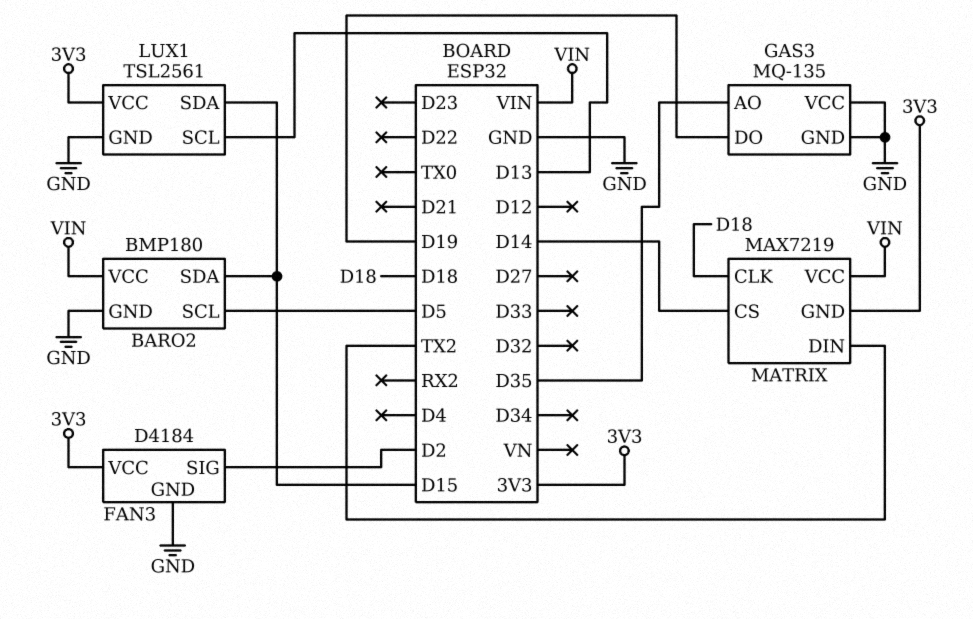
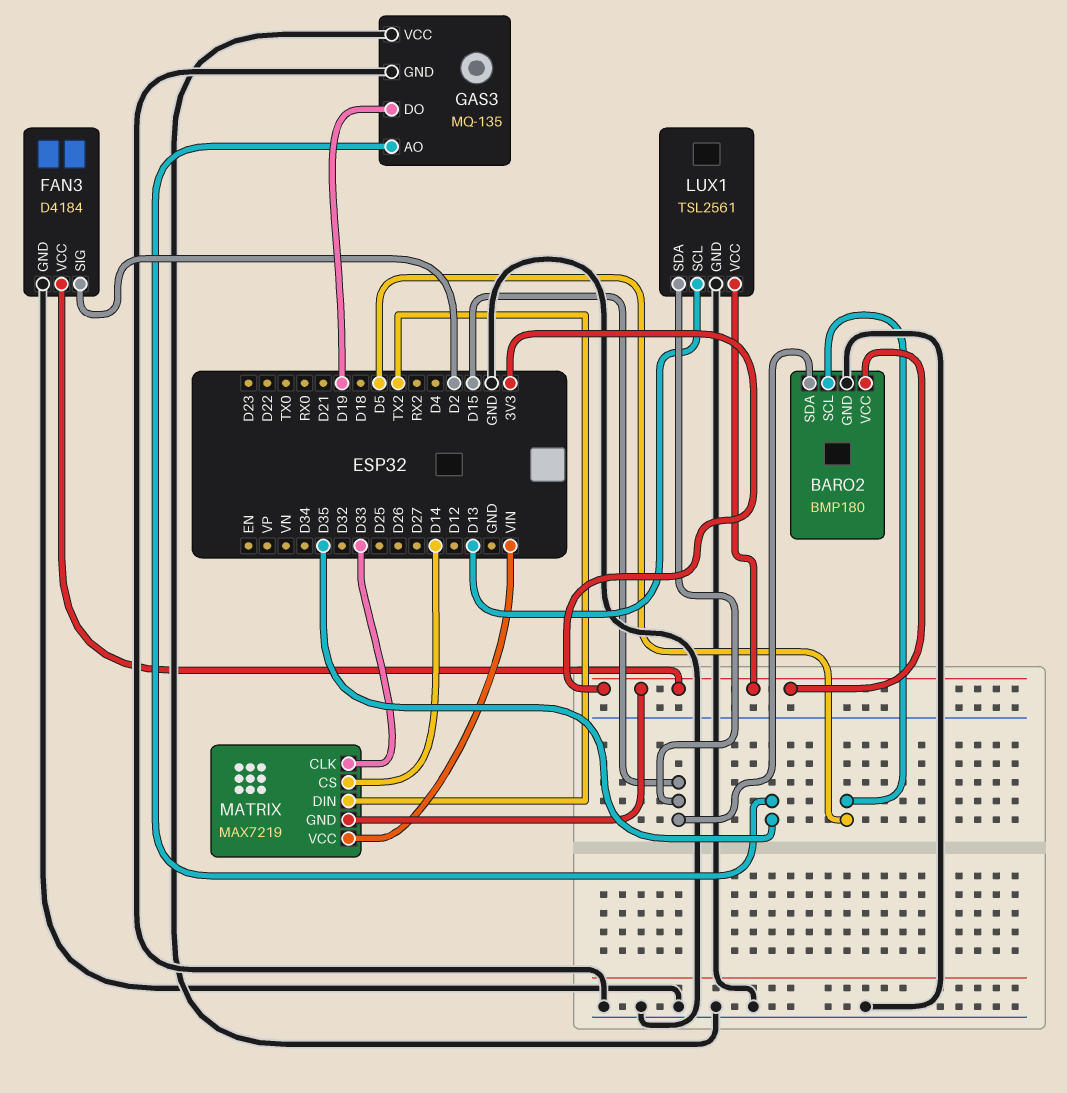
BARO2 pin VCC: VIN -> 3V3
MATRIX pin CLK: D18 -> D33

